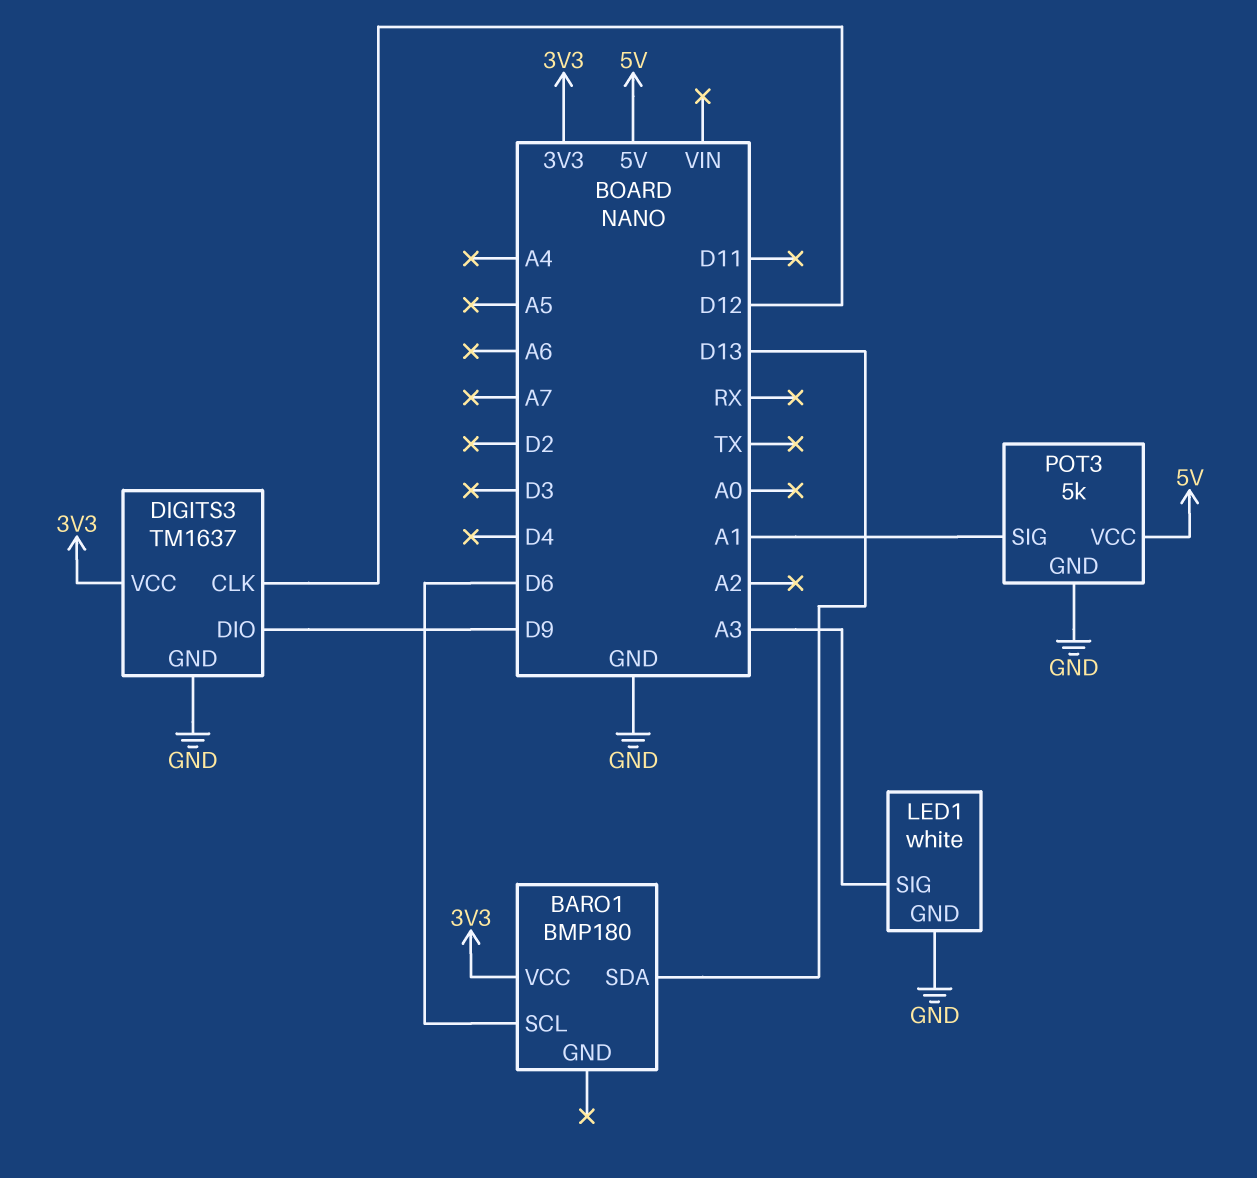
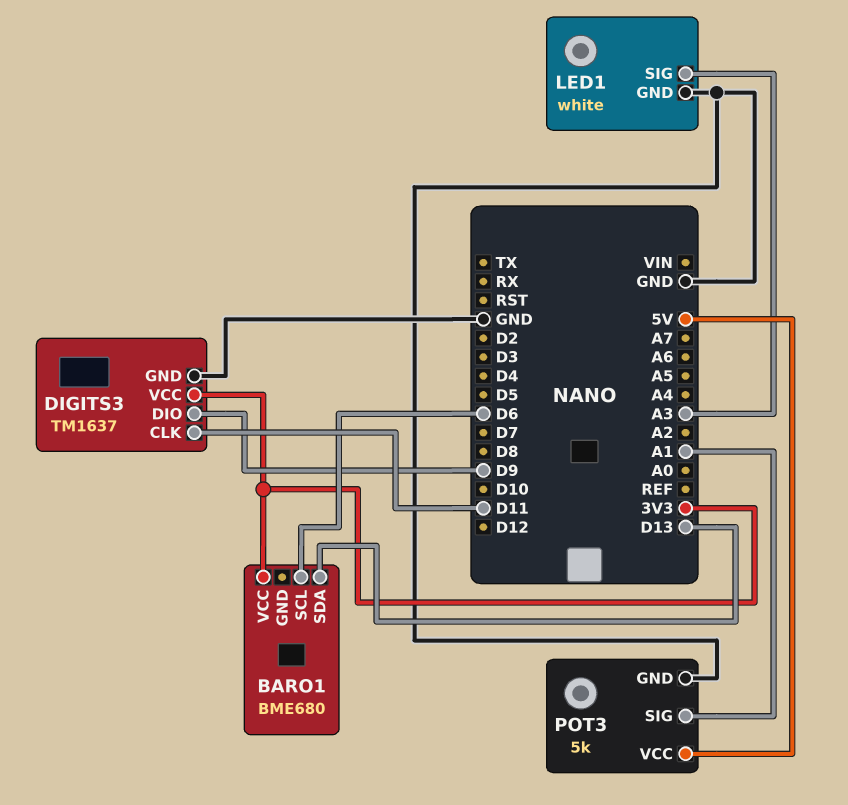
BARO1: BMP180 -> BME680
DIGITS3 pin CLK: D12 -> D11

